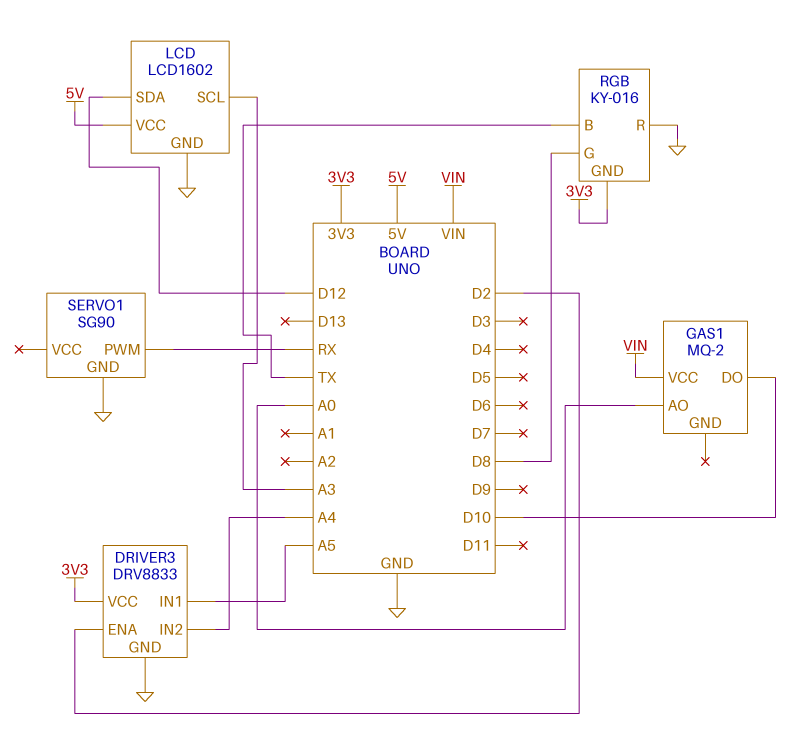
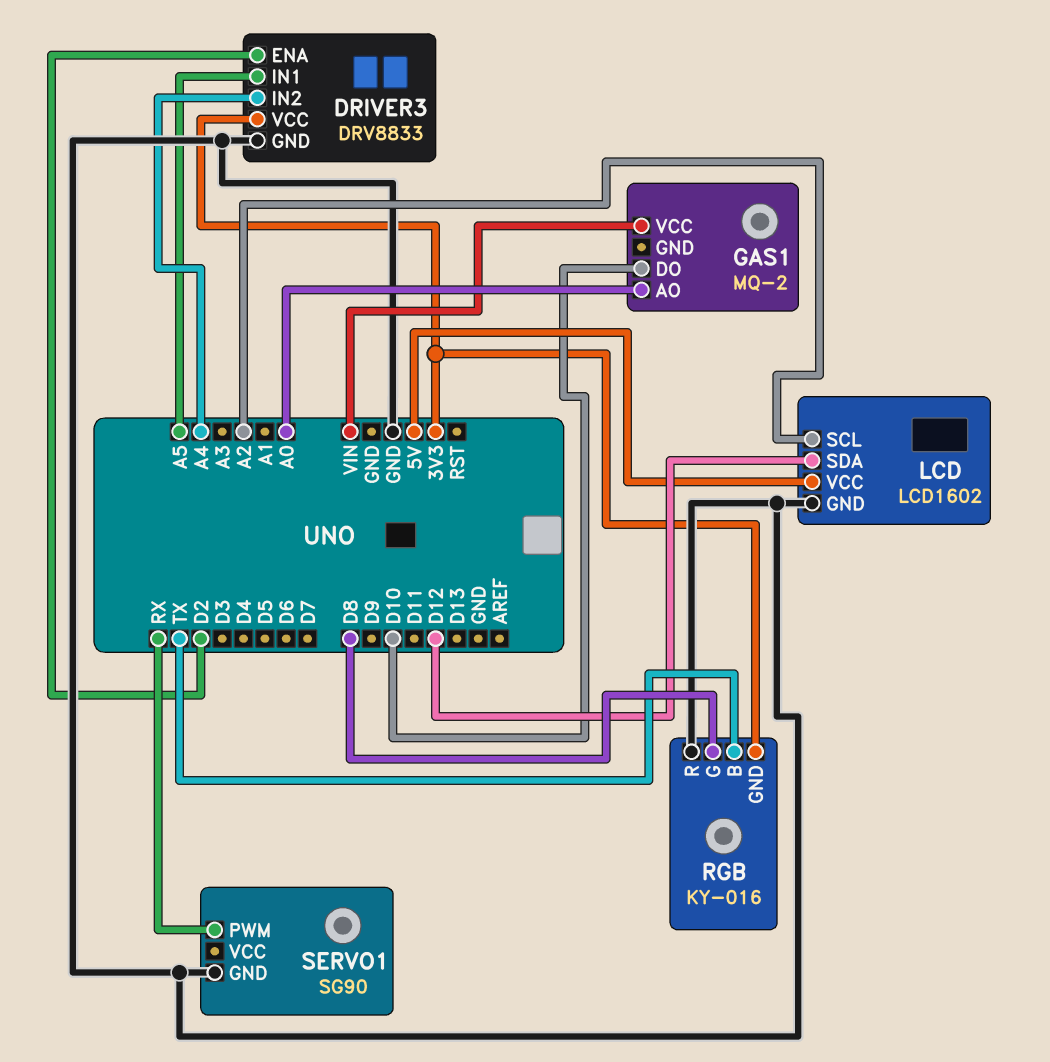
LCD pin SCL: A3 -> A2

